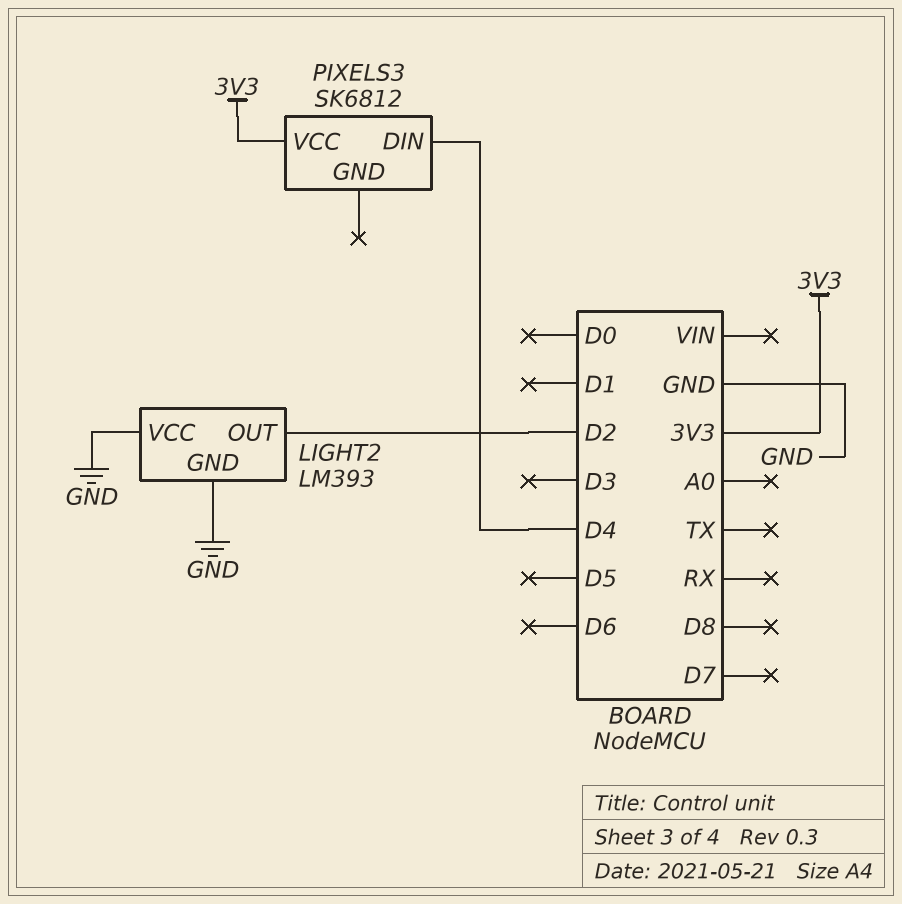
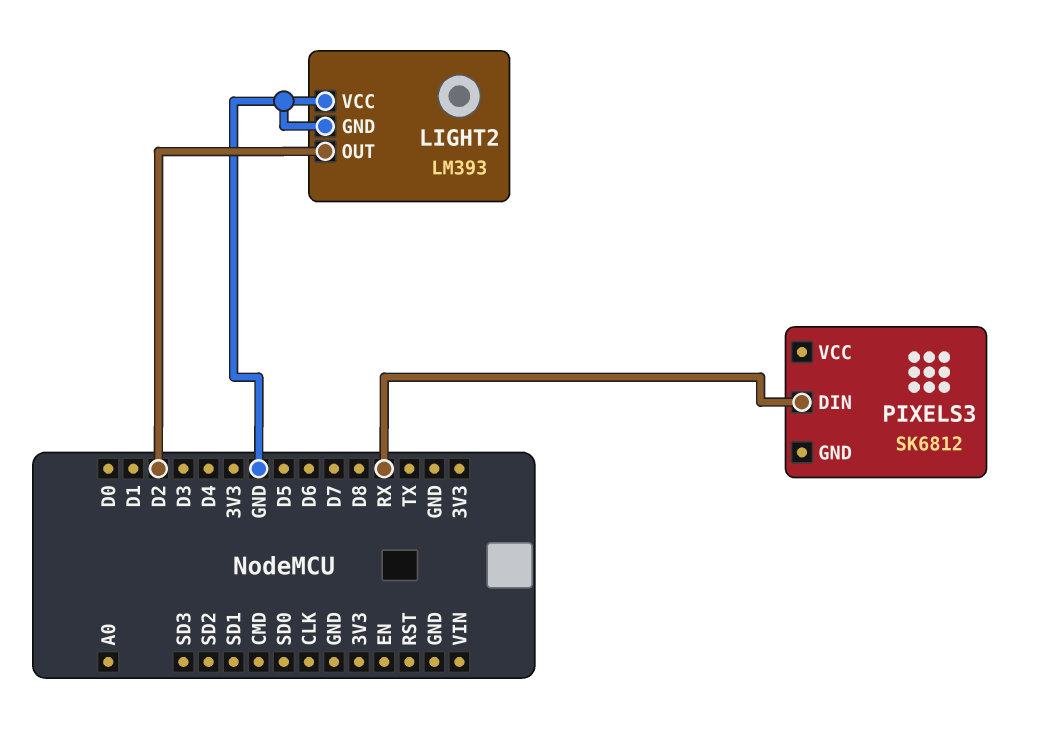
PIXELS3 pin DIN: D4 -> RX
PIXELS3 pin VCC: 3V3 -> none

